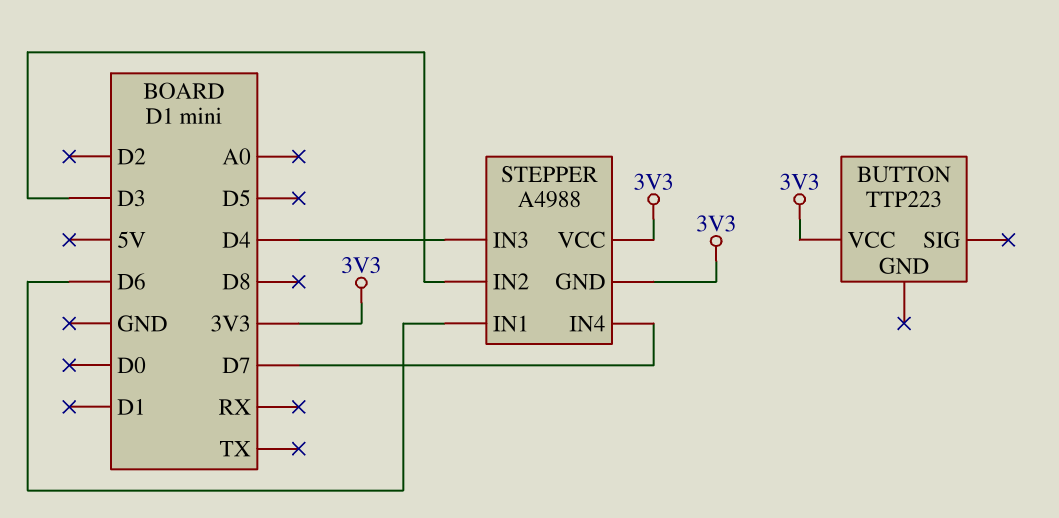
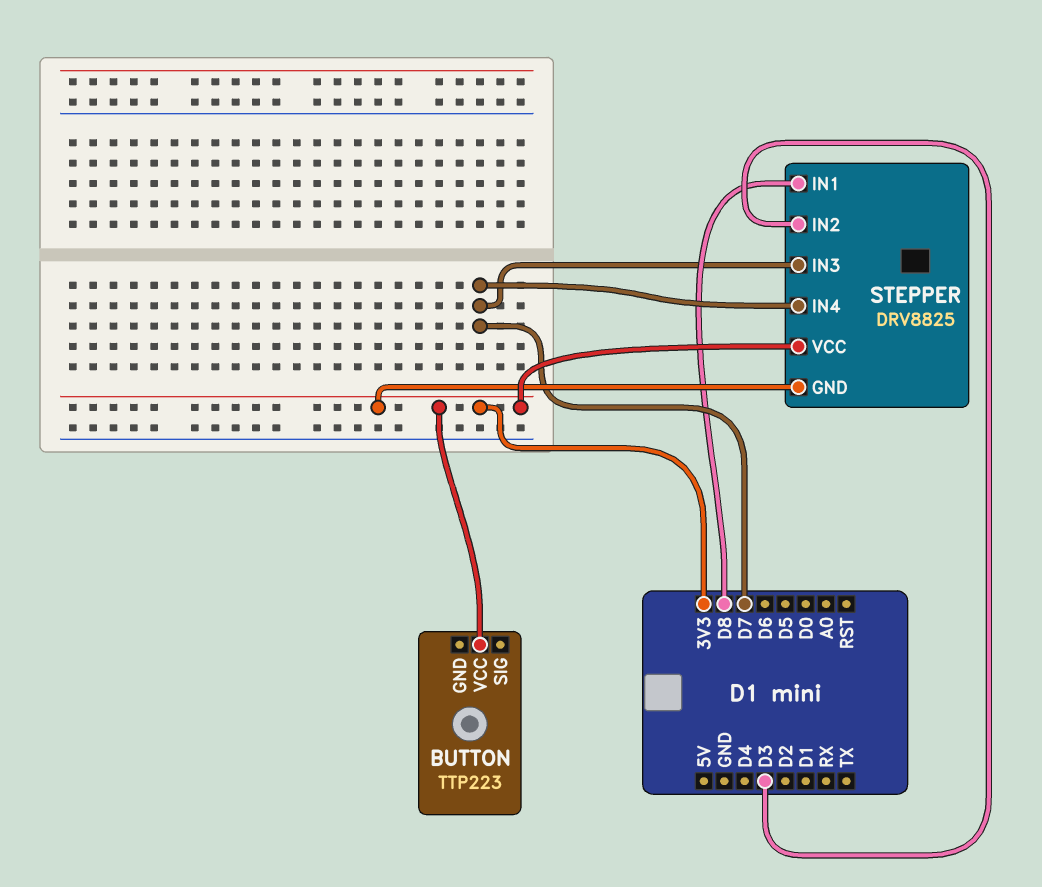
STEPPER: A4988 -> DRV8825
STEPPER pin IN1: D6 -> D8
STEPPER pin IN3: D4 -> D7

